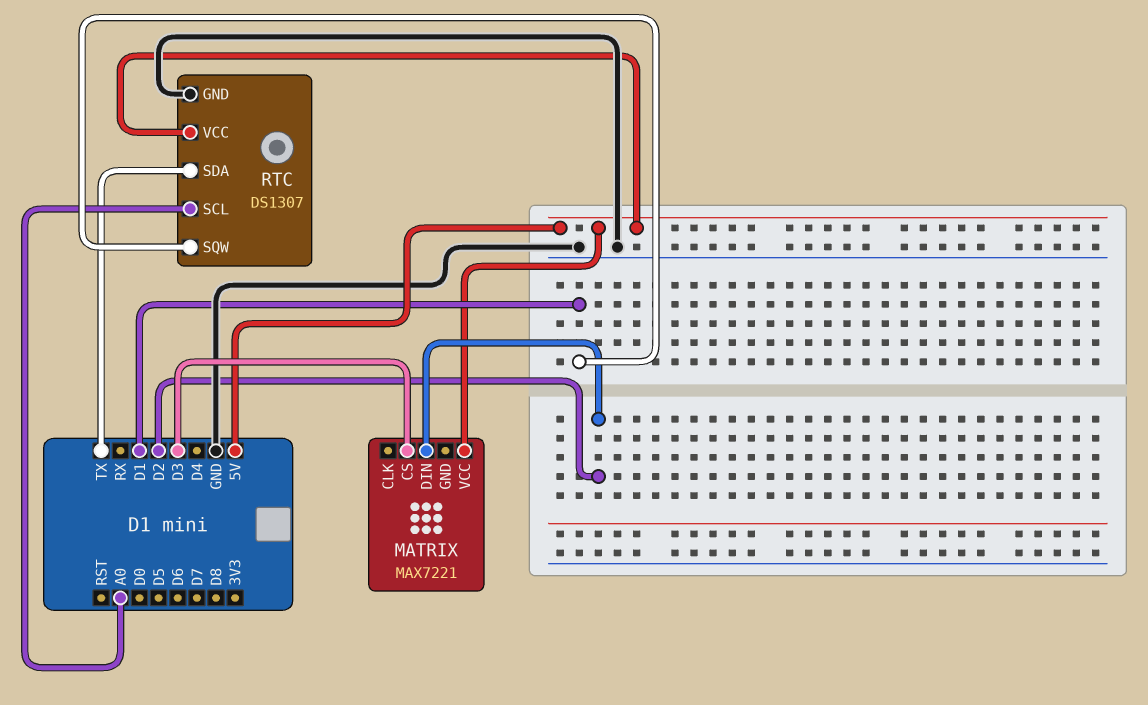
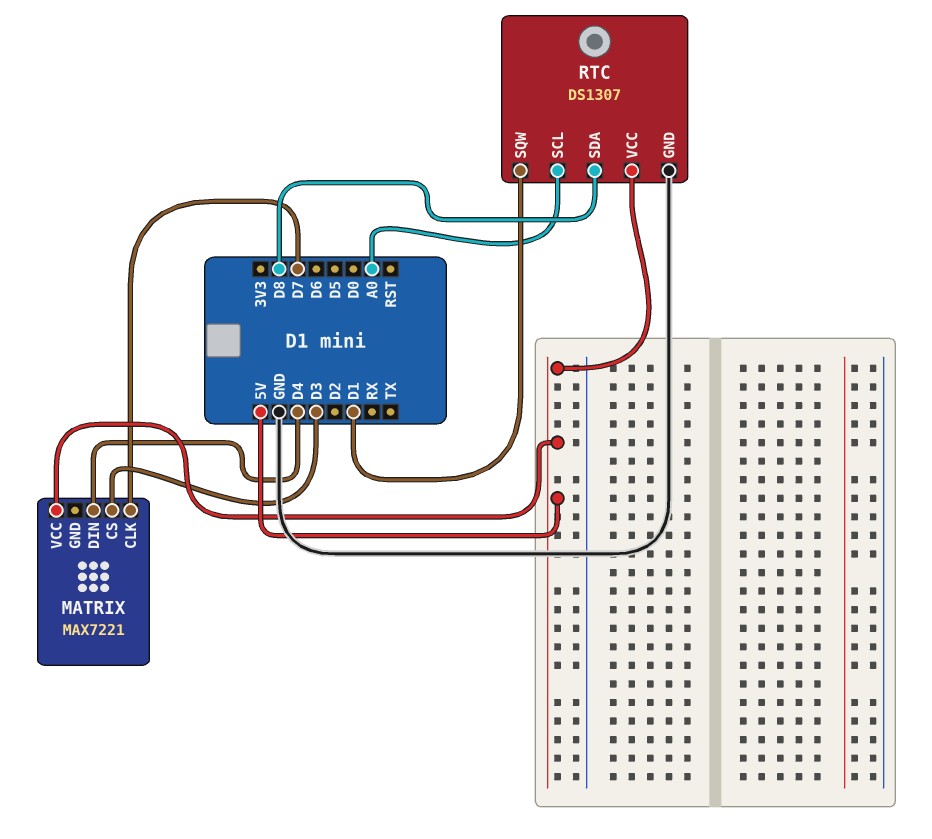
MATRIX pin CLK: none -> D7
MATRIX pin DIN: D2 -> D4
RTC pin SDA: TX -> D8

